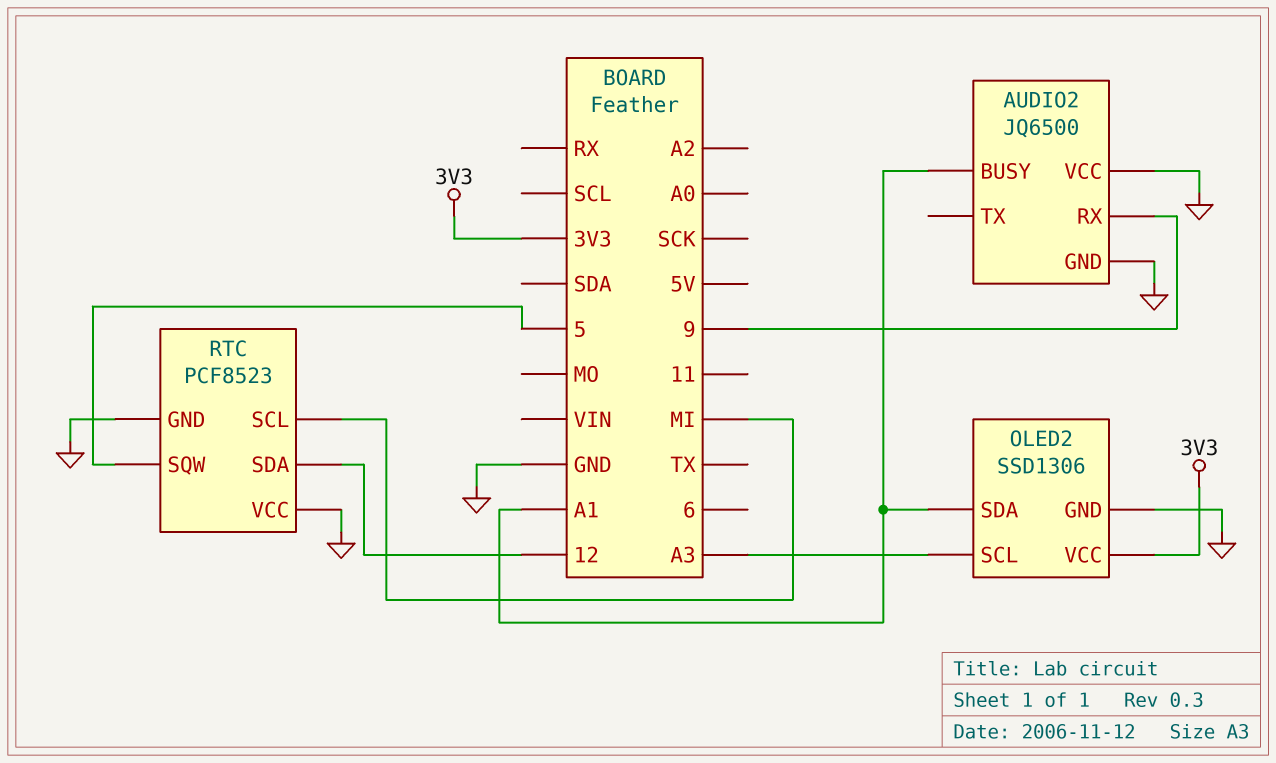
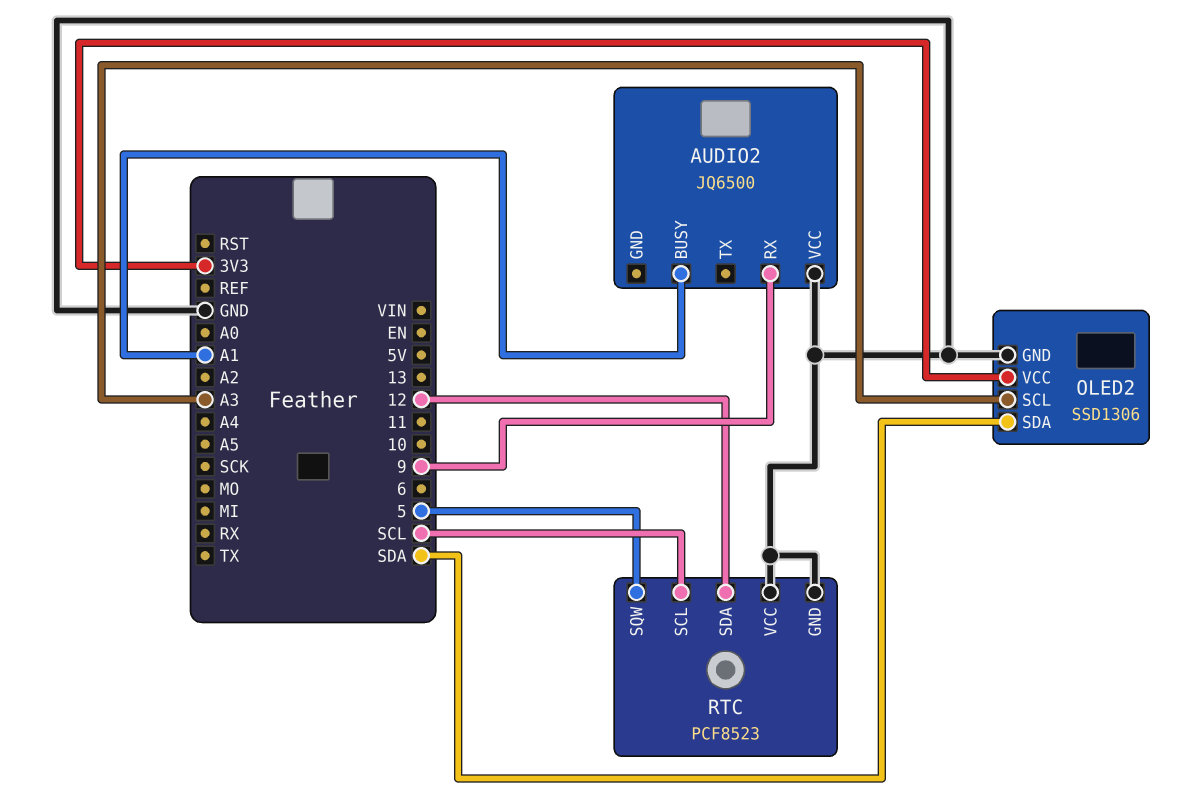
AUDIO2 pin GND: GND -> none
OLED2 pin SDA: A1 -> SDA
RTC pin SCL: MI -> SCL

